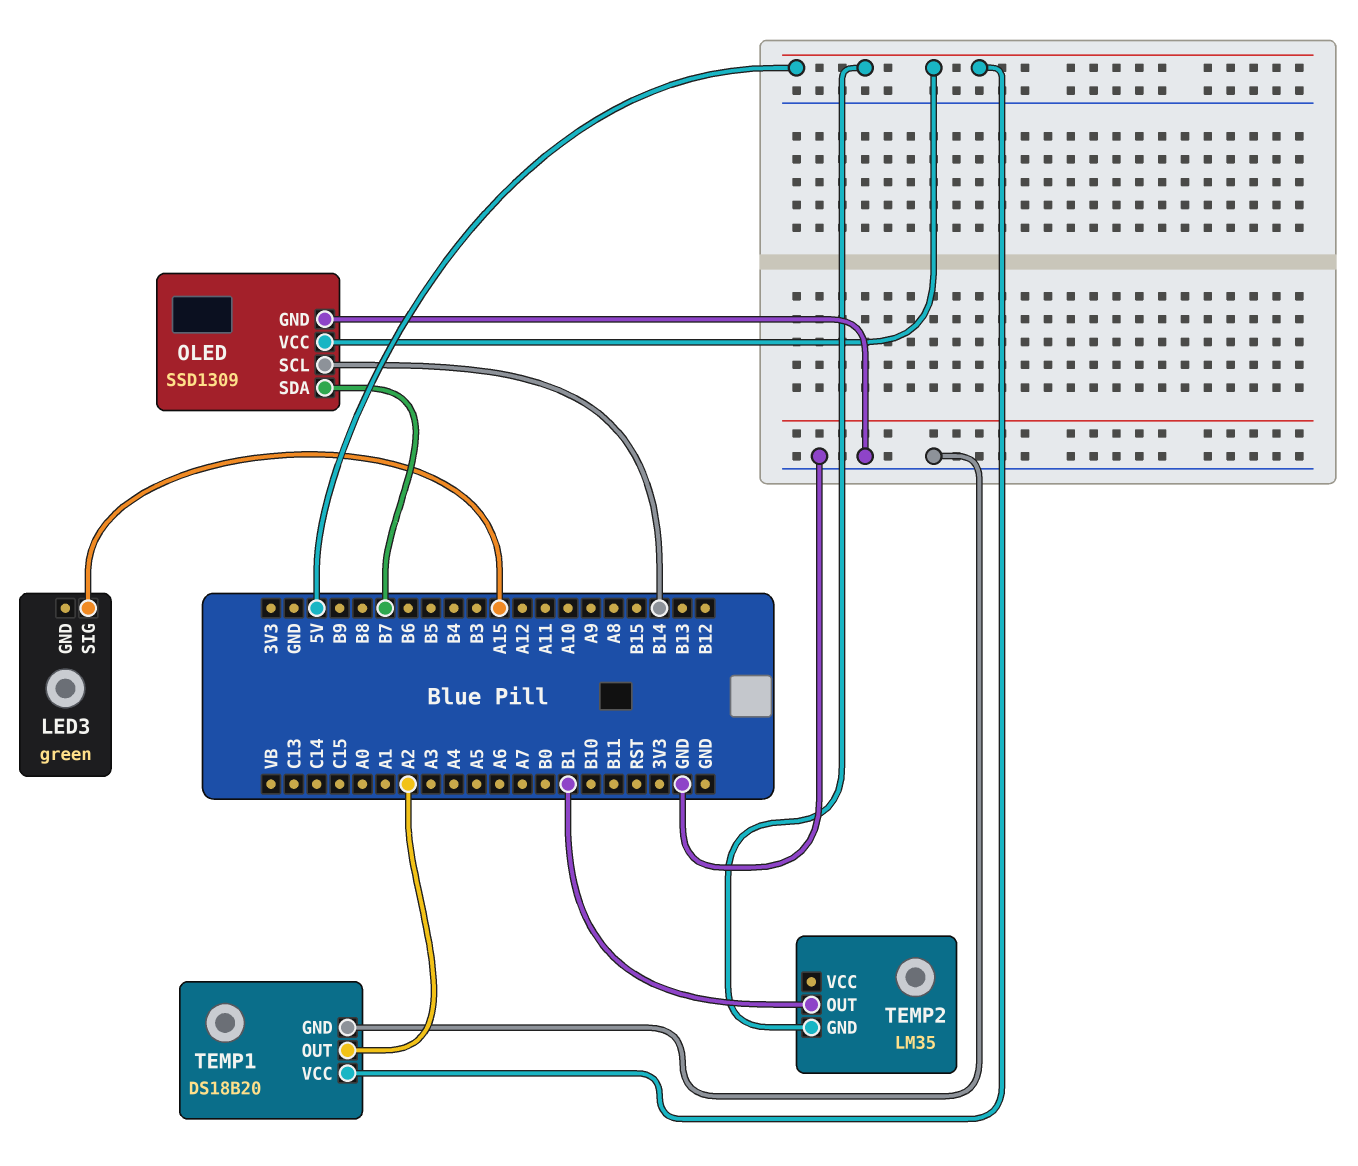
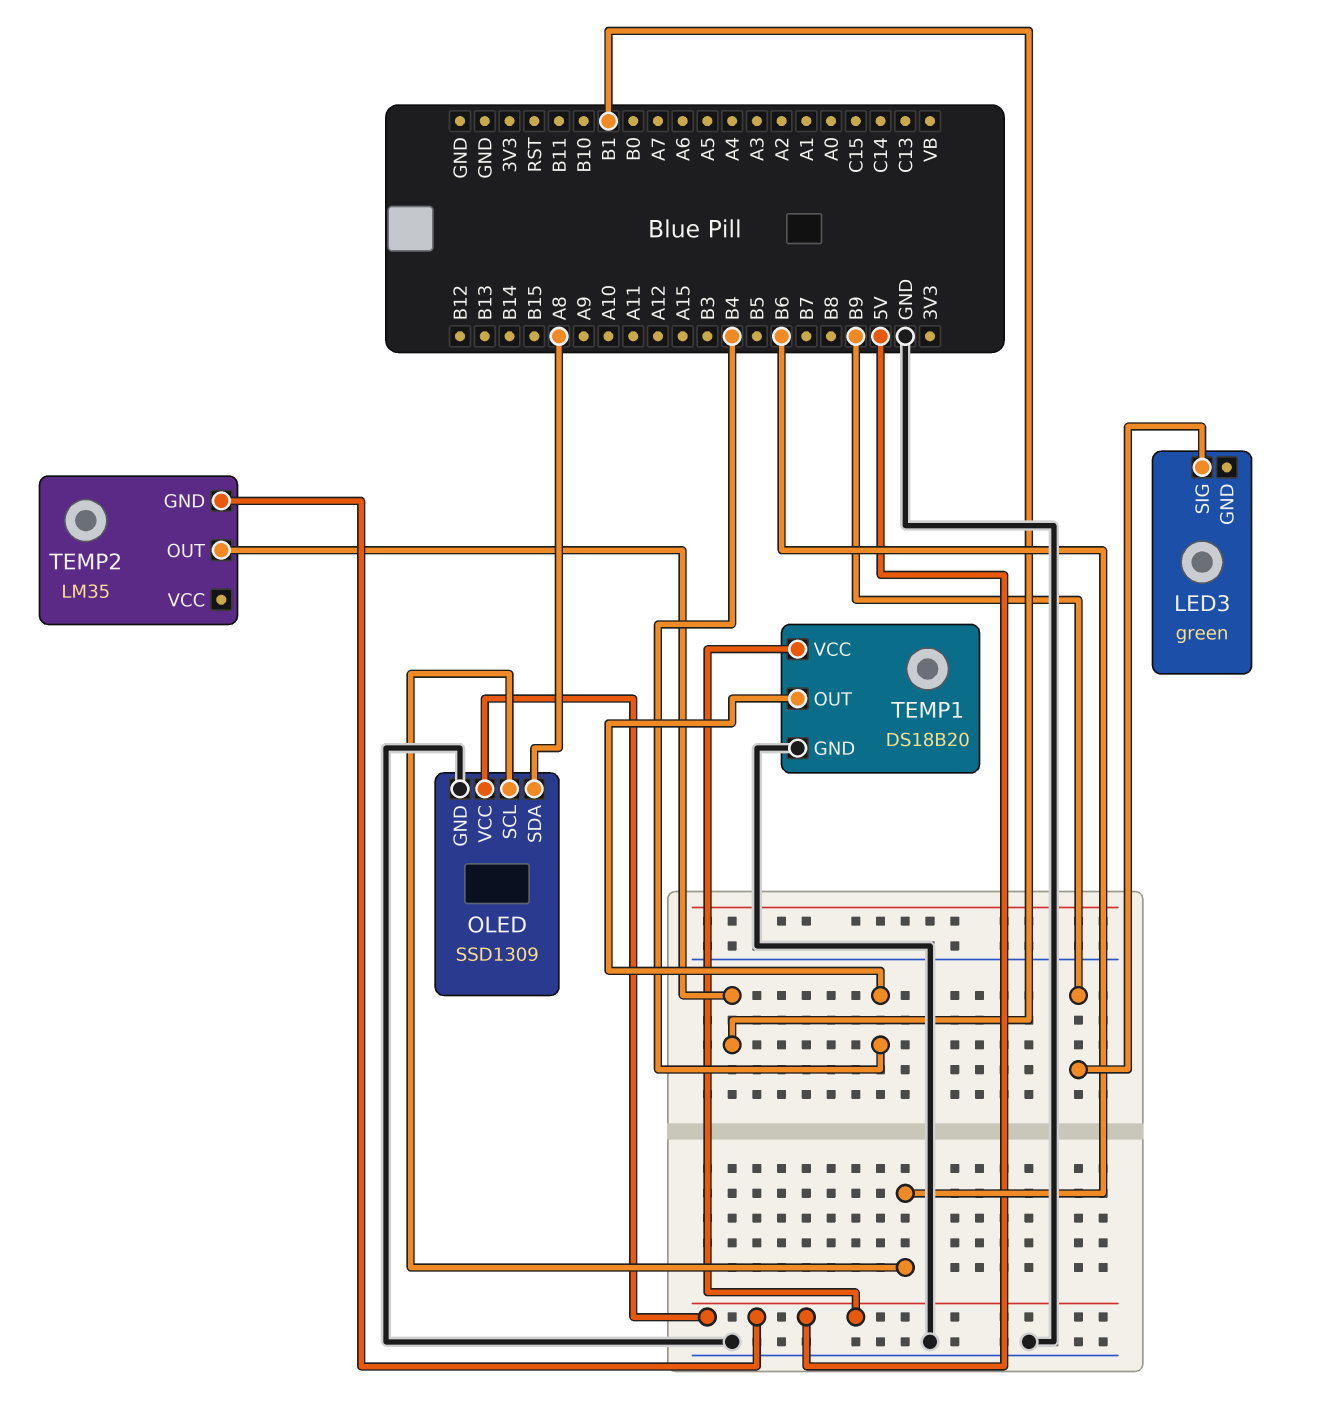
LED3 pin SIG: A15 -> B9
OLED pin SCL: B14 -> B6
OLED pin SDA: B7 -> A8
TEMP1 pin OUT: A2 -> B4

